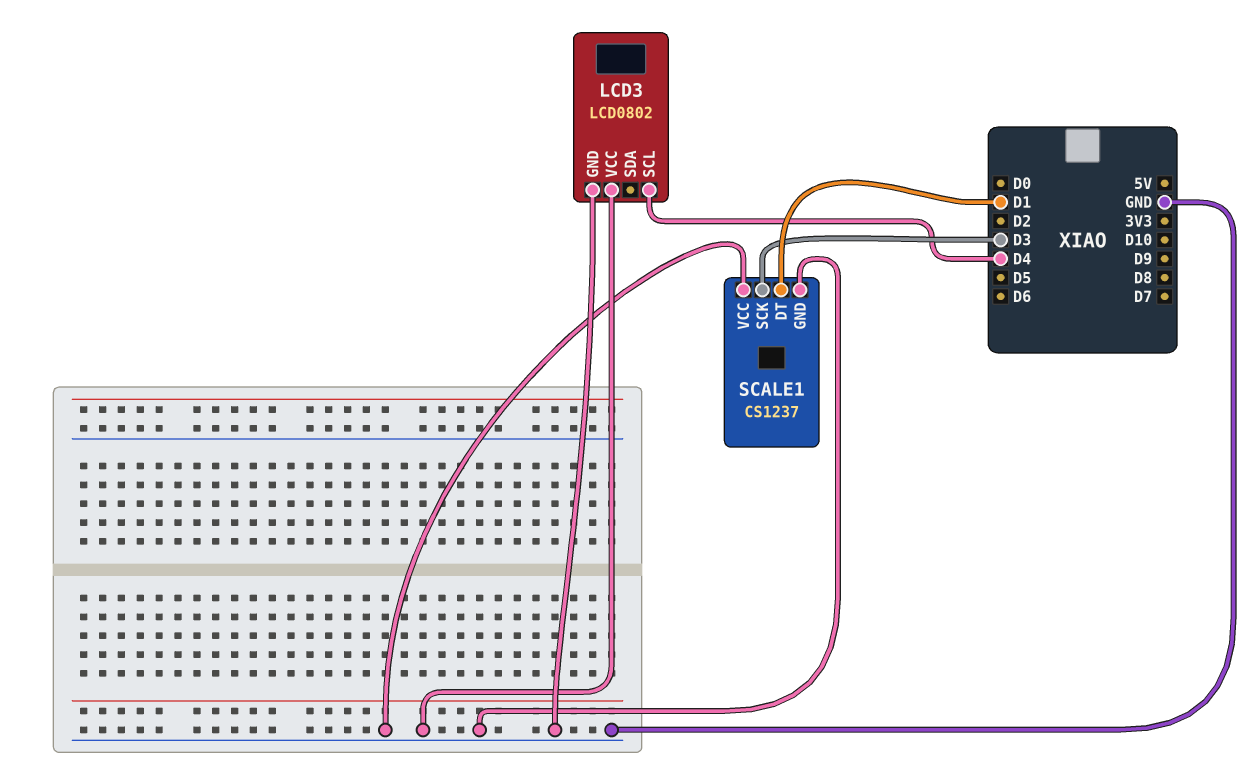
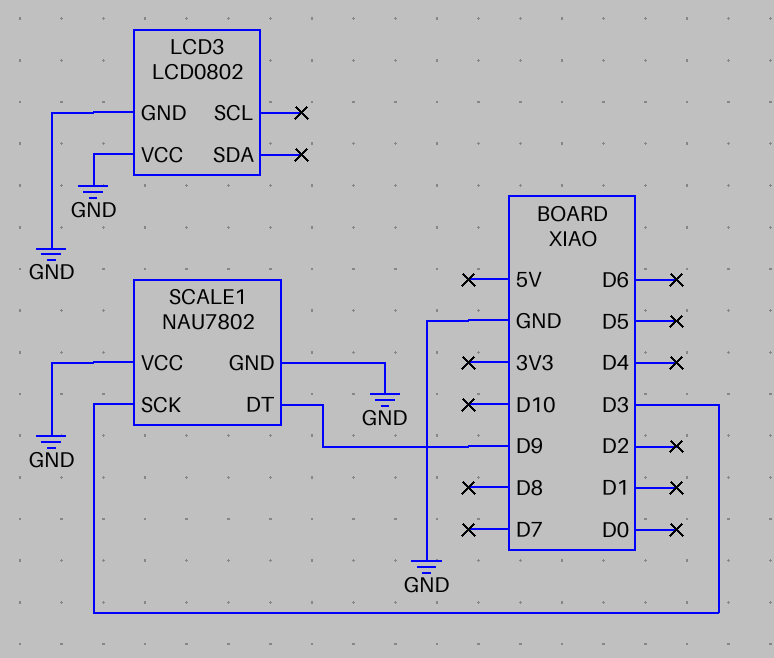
LCD3 pin SCL: D4 -> none
SCALE1: CS1237 -> NAU7802
SCALE1 pin DT: D1 -> D9

